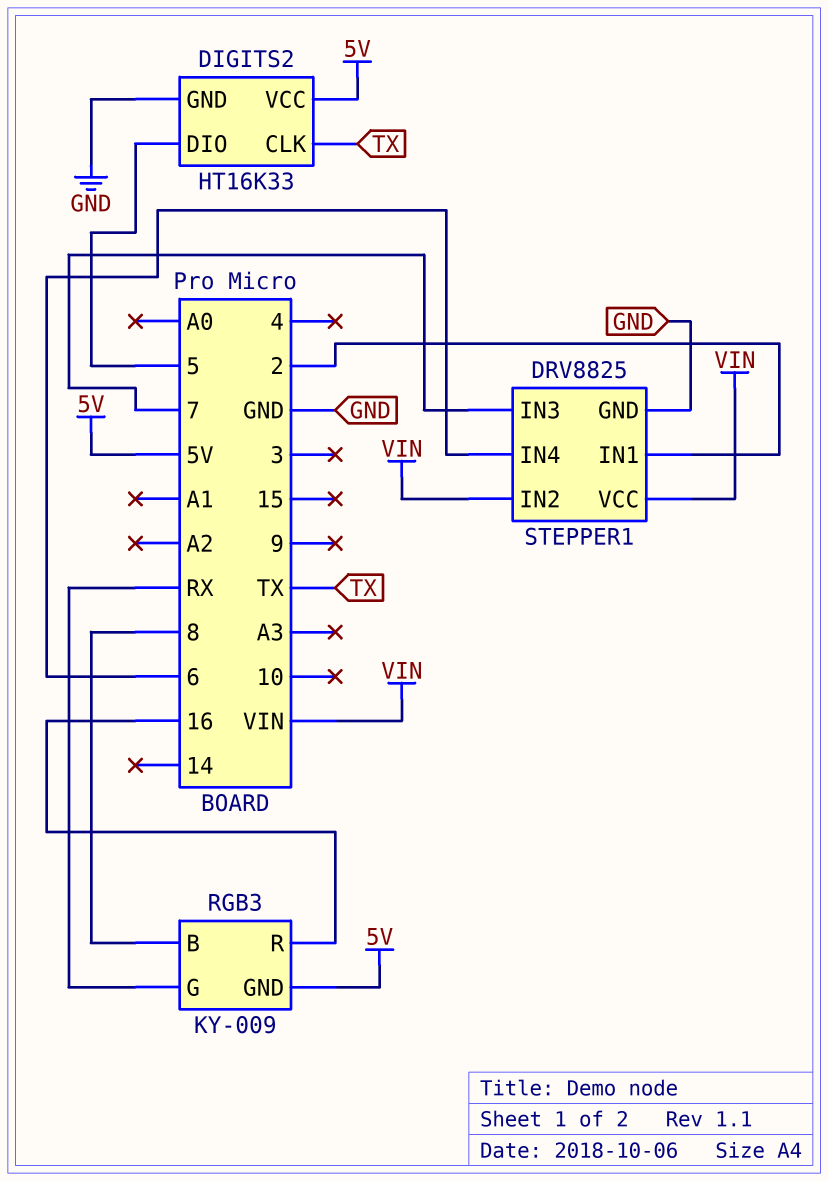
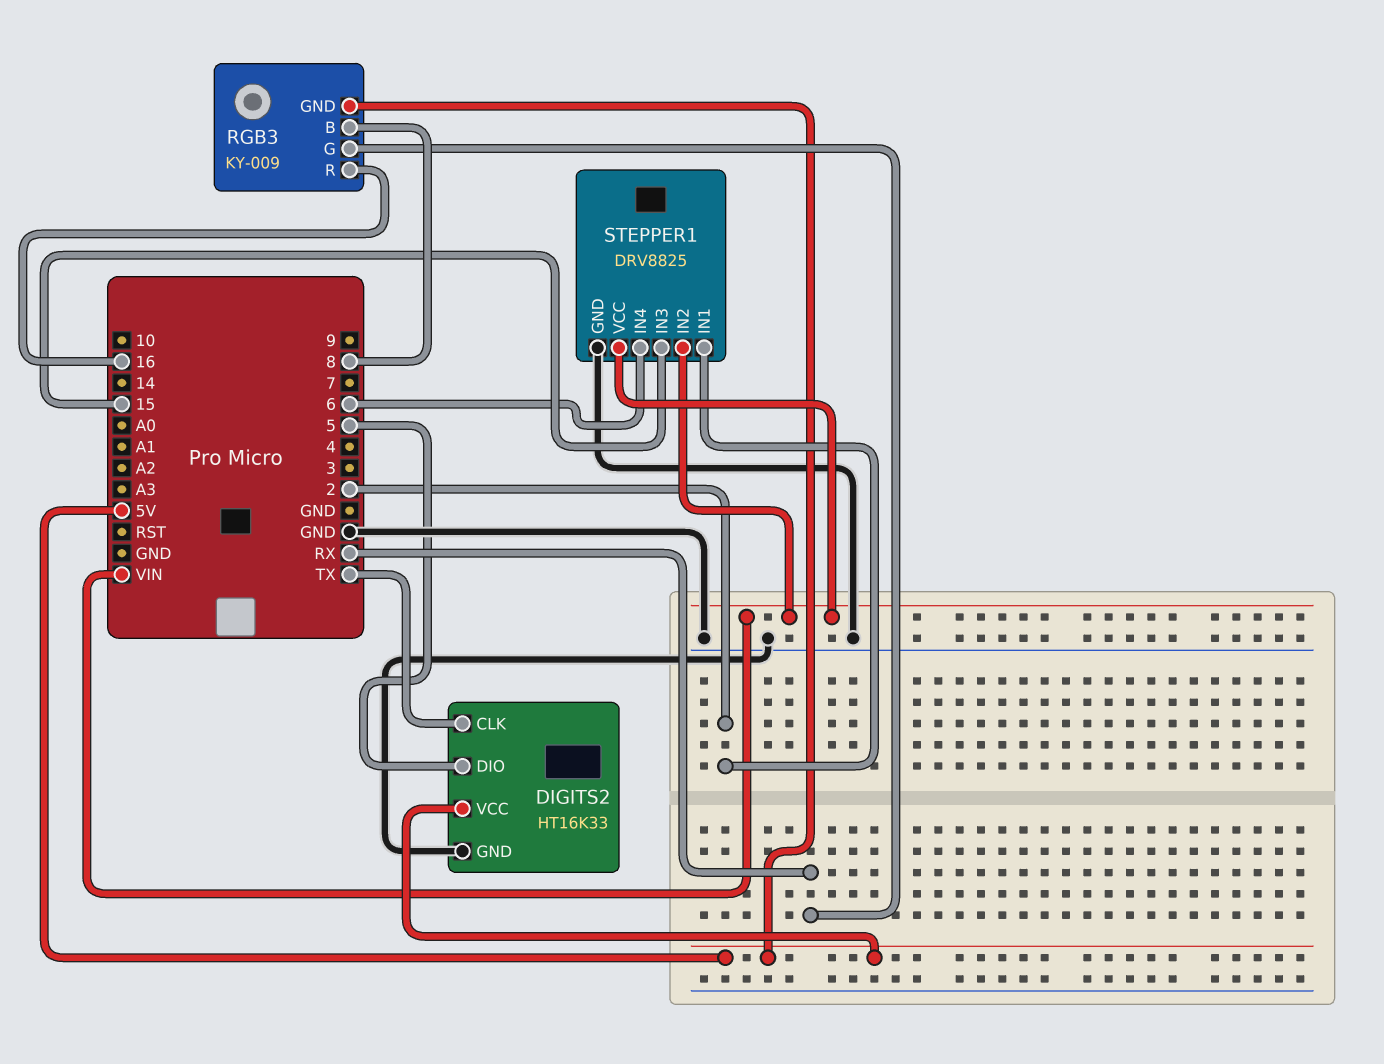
STEPPER1 pin IN3: 7 -> 15

